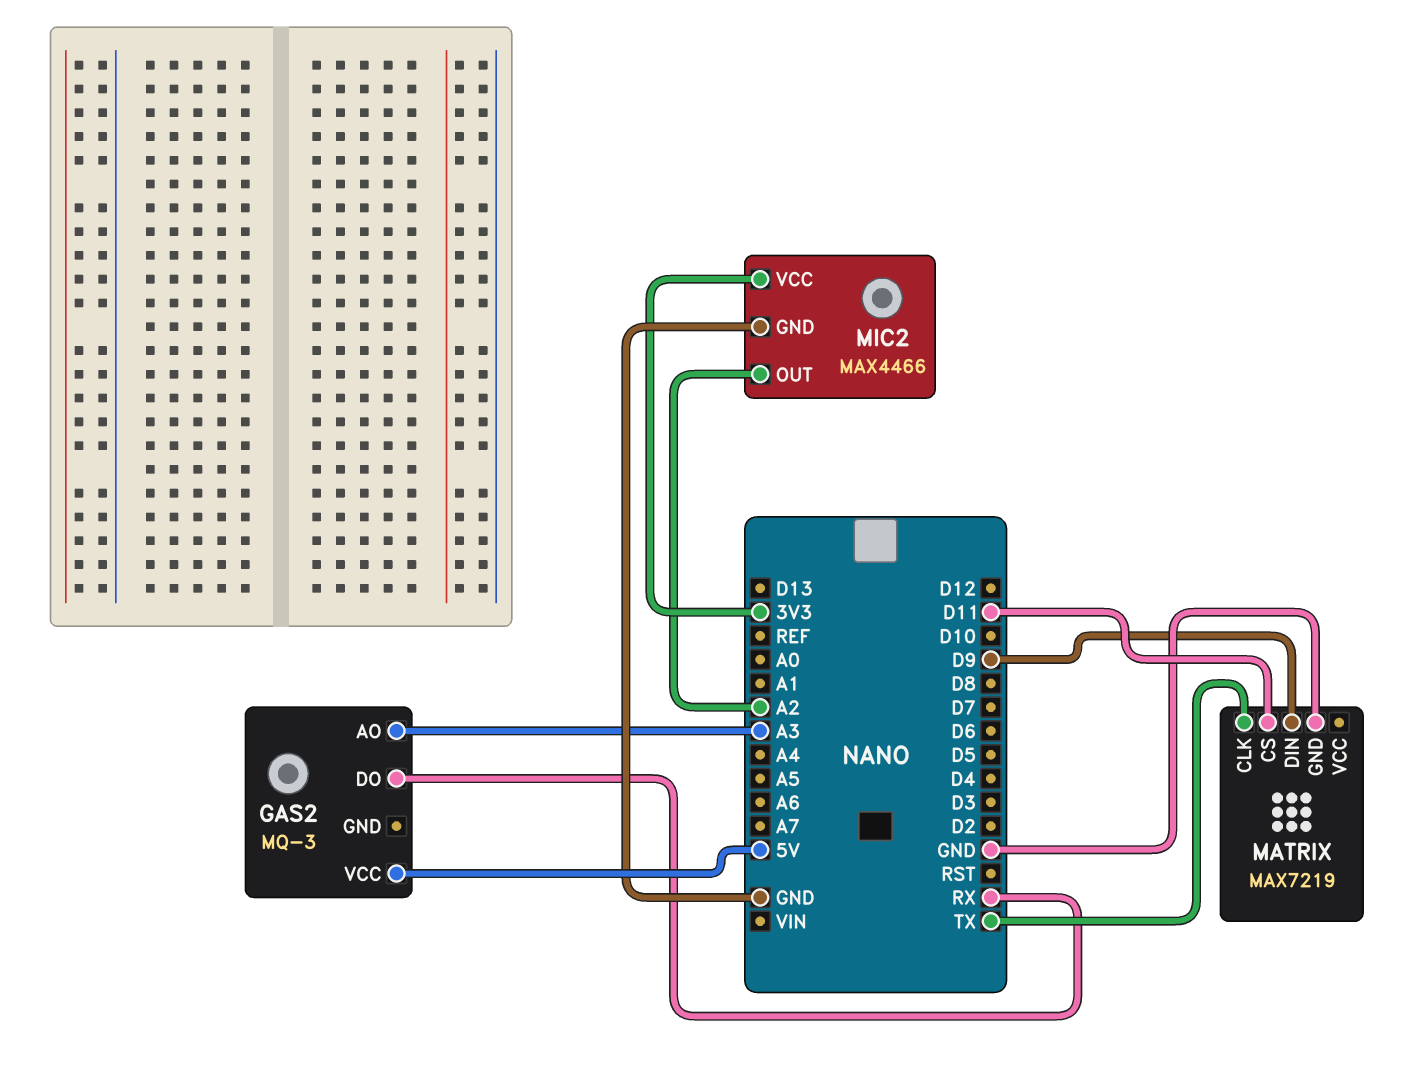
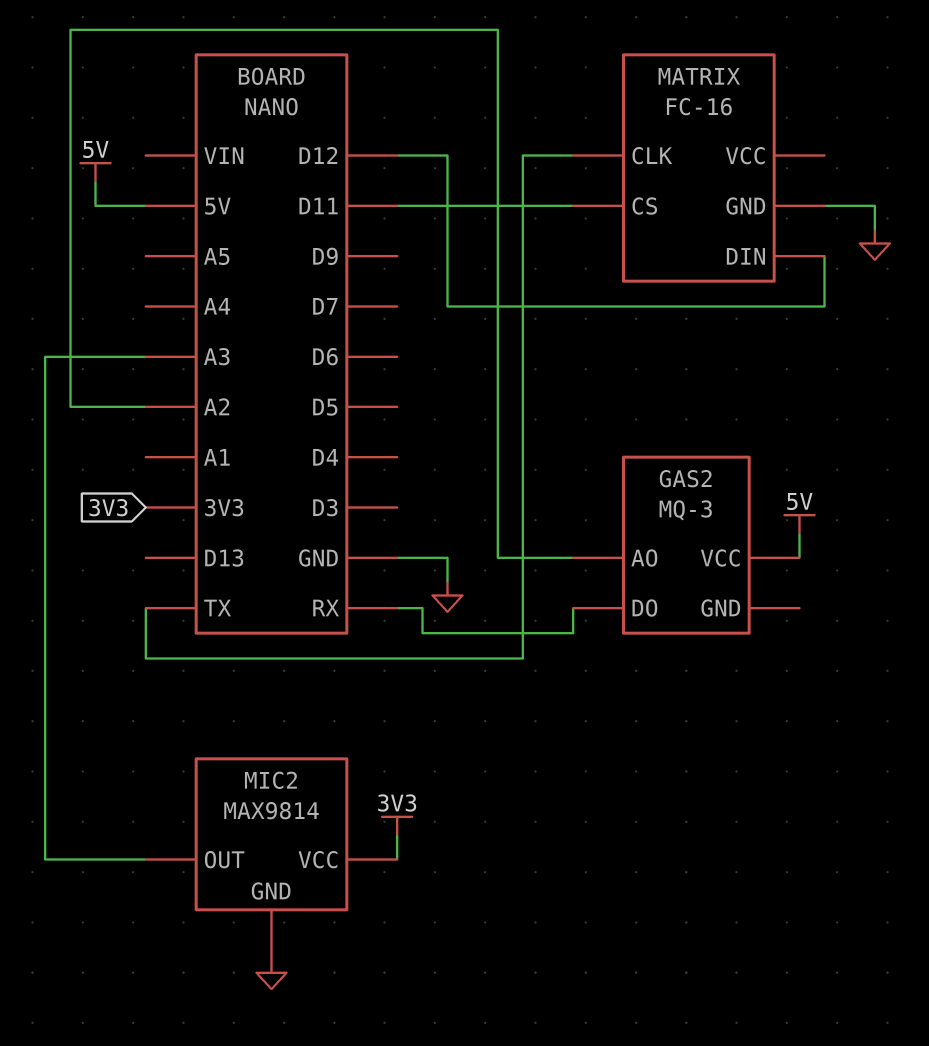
GAS2 pin AO: A3 -> A2
MATRIX: MAX7219 -> FC-16
MATRIX pin DIN: D9 -> D12
MIC2: MAX4466 -> MAX9814
MIC2 pin OUT: A2 -> A3

